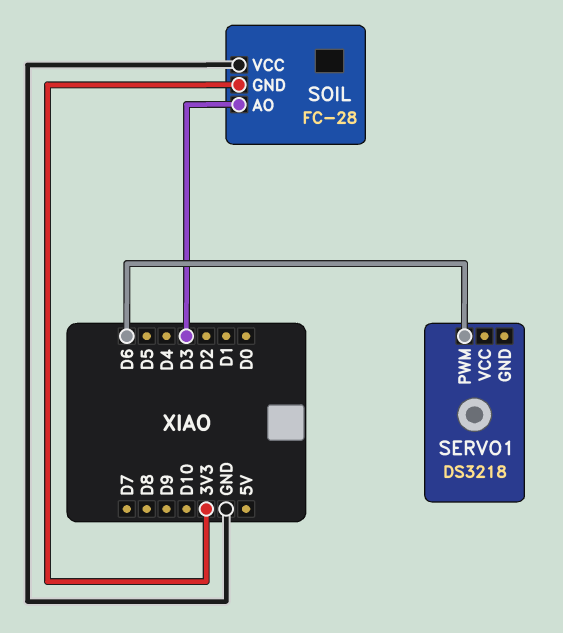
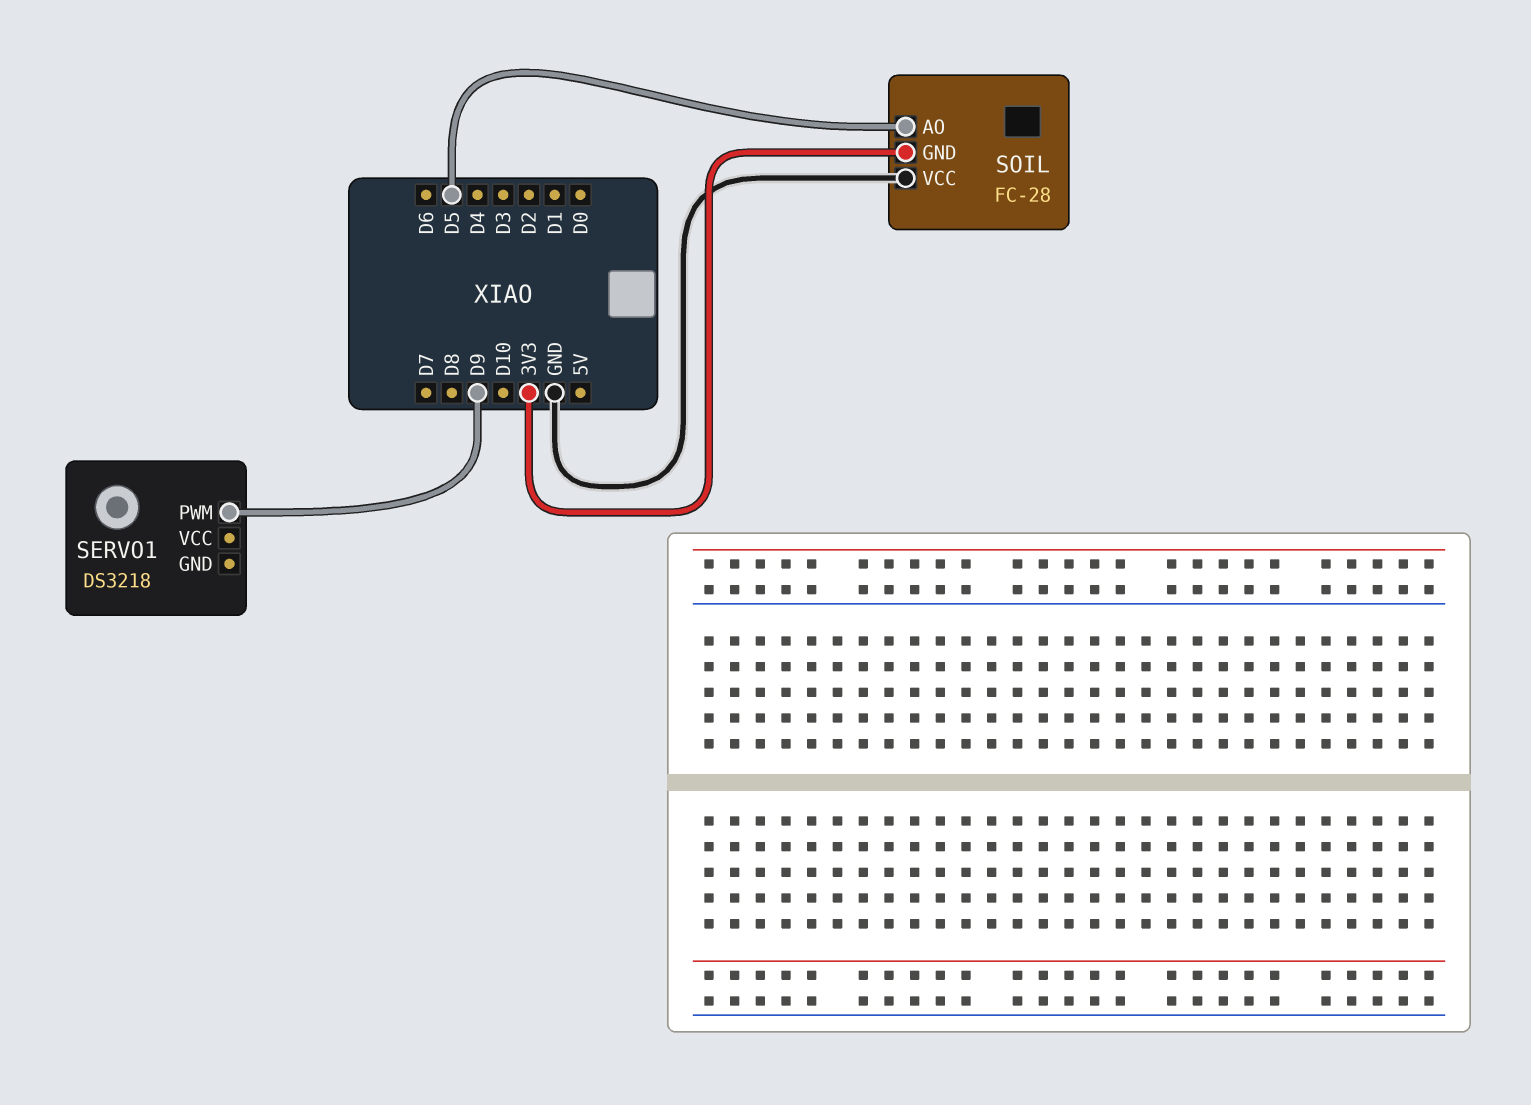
SERVO1 pin PWM: D6 -> D9
SOIL pin AO: D3 -> D5

